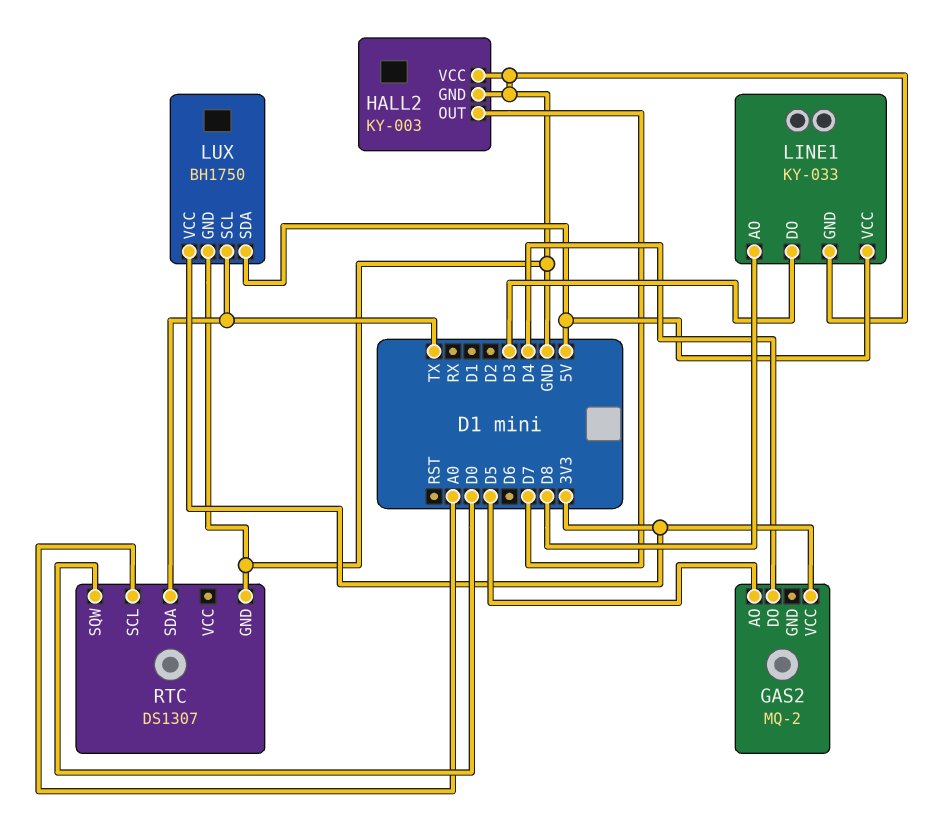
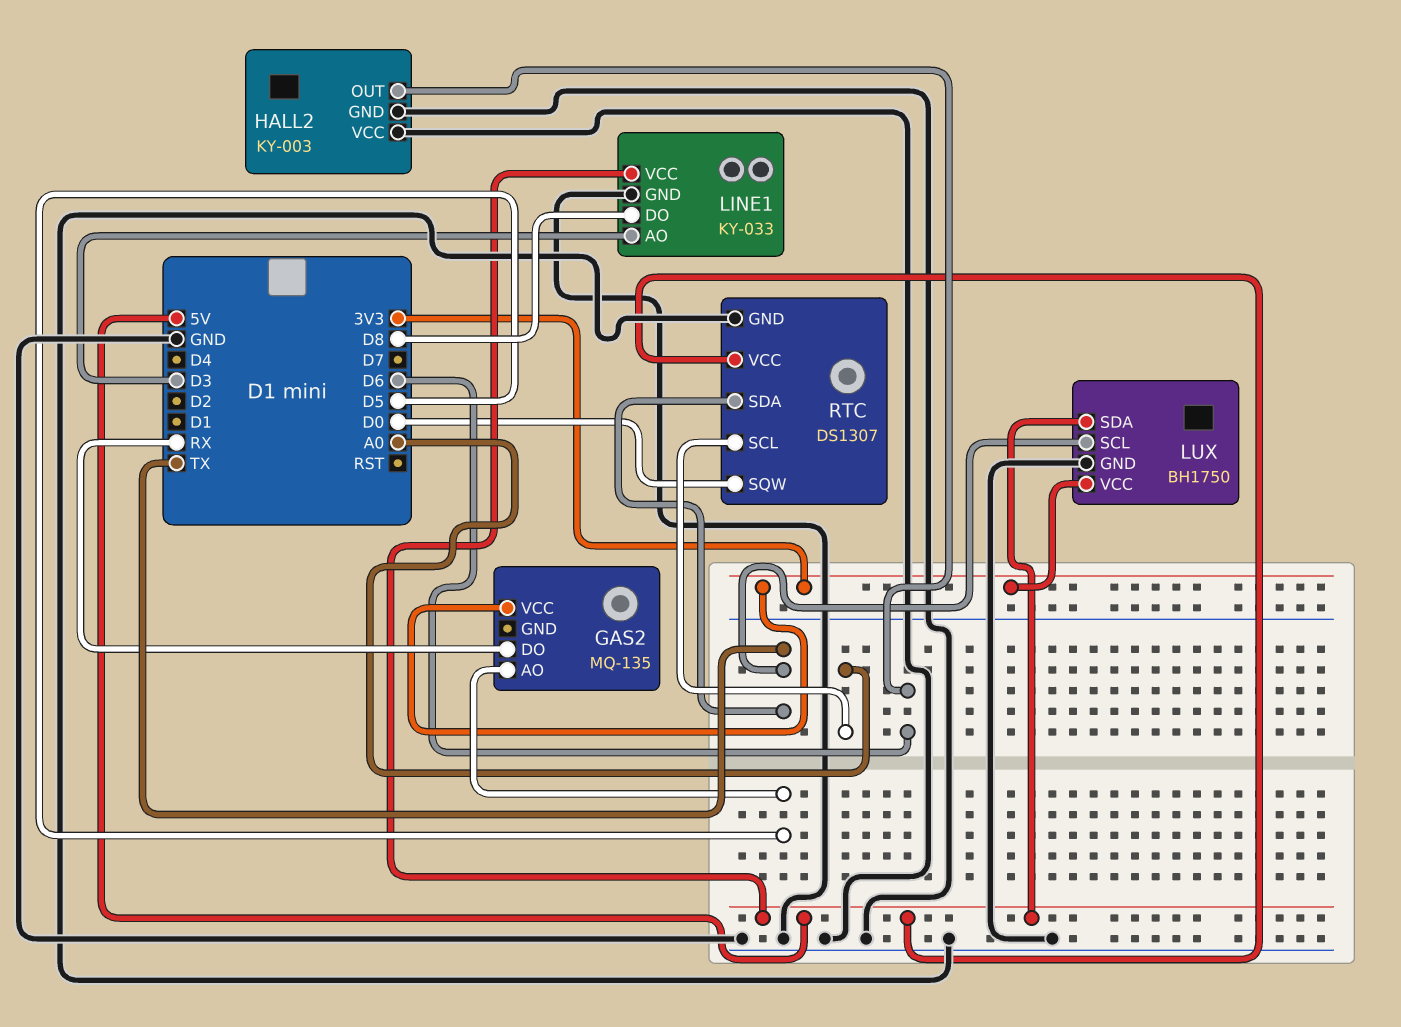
GAS2: MQ-2 -> MQ-135
GAS2 pin DO: D4 -> RX
HALL2 pin OUT: D7 -> D6
LINE1 pin AO: D8 -> D3
LINE1 pin DO: D3 -> D8
RTC pin VCC: none -> 5V

